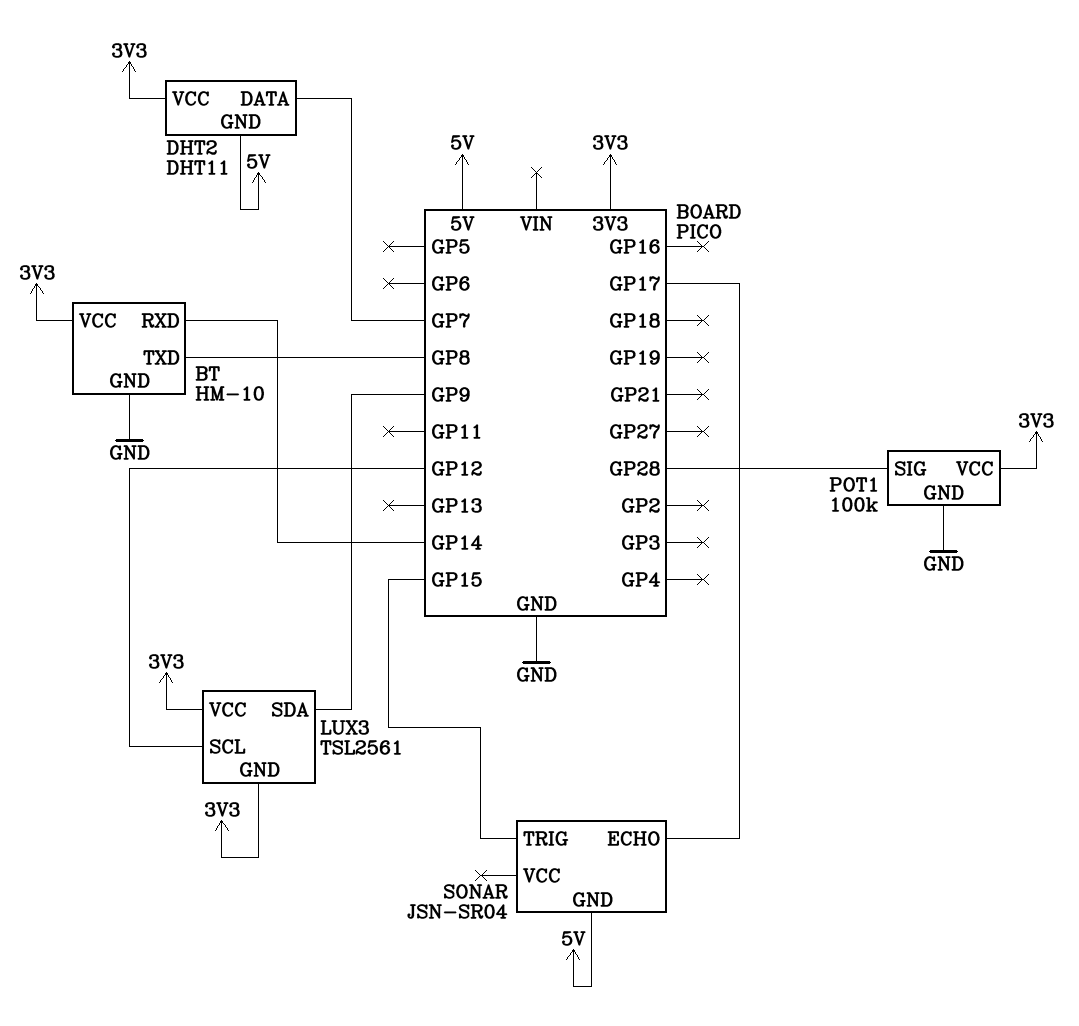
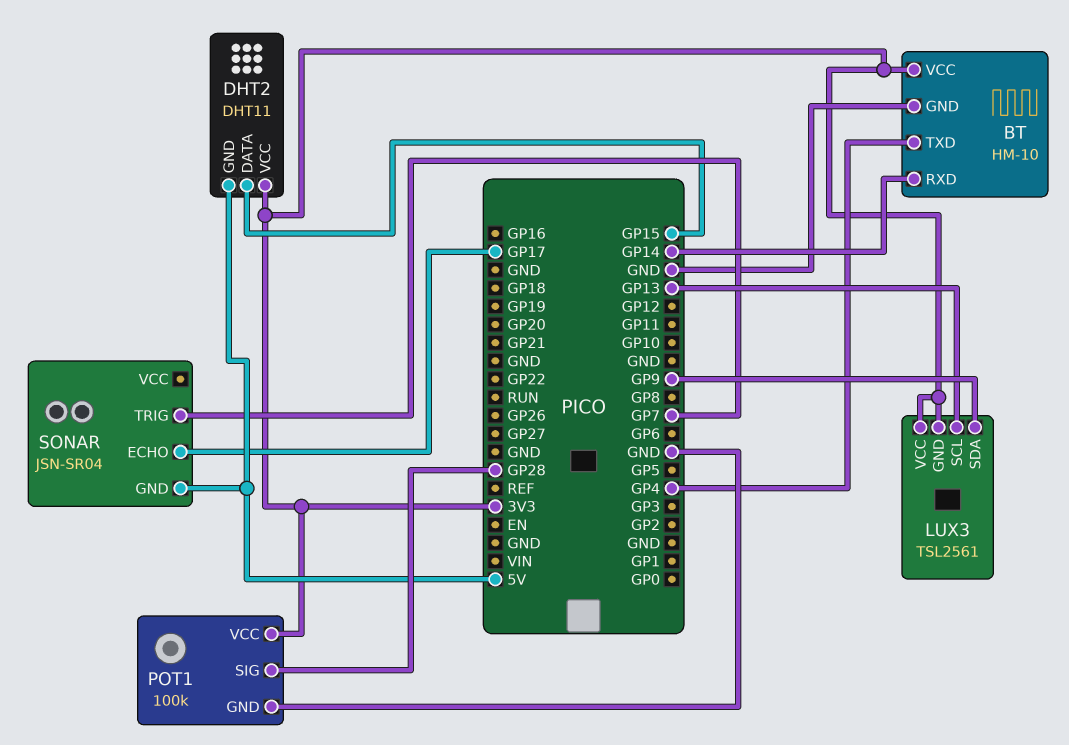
BT pin TXD: GP8 -> GP4
DHT2 pin DATA: GP7 -> GP15
LUX3 pin SCL: GP12 -> GP13
SONAR pin TRIG: GP15 -> GP7

